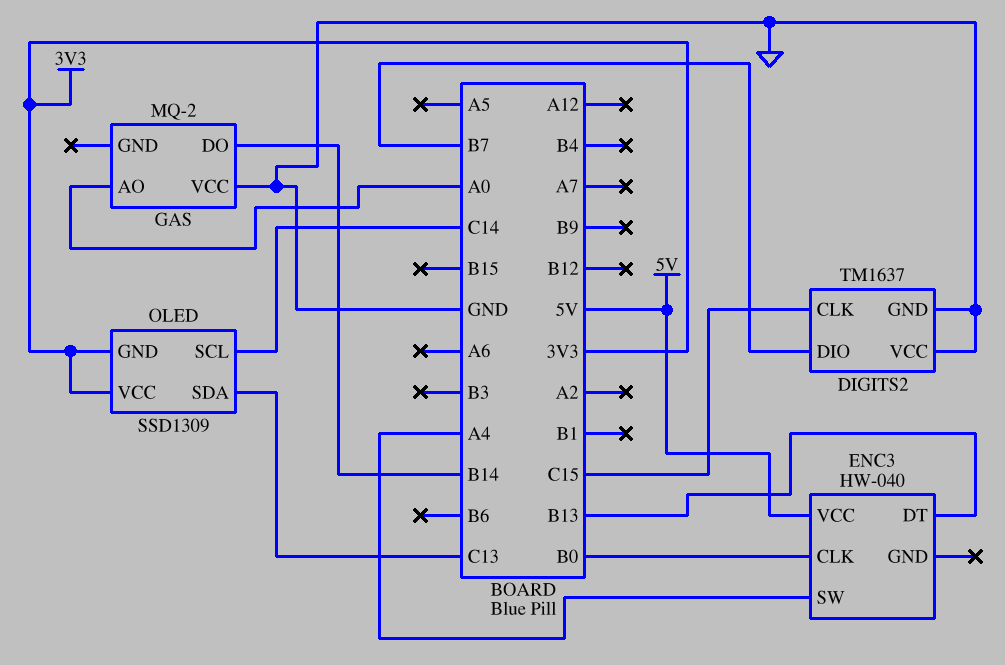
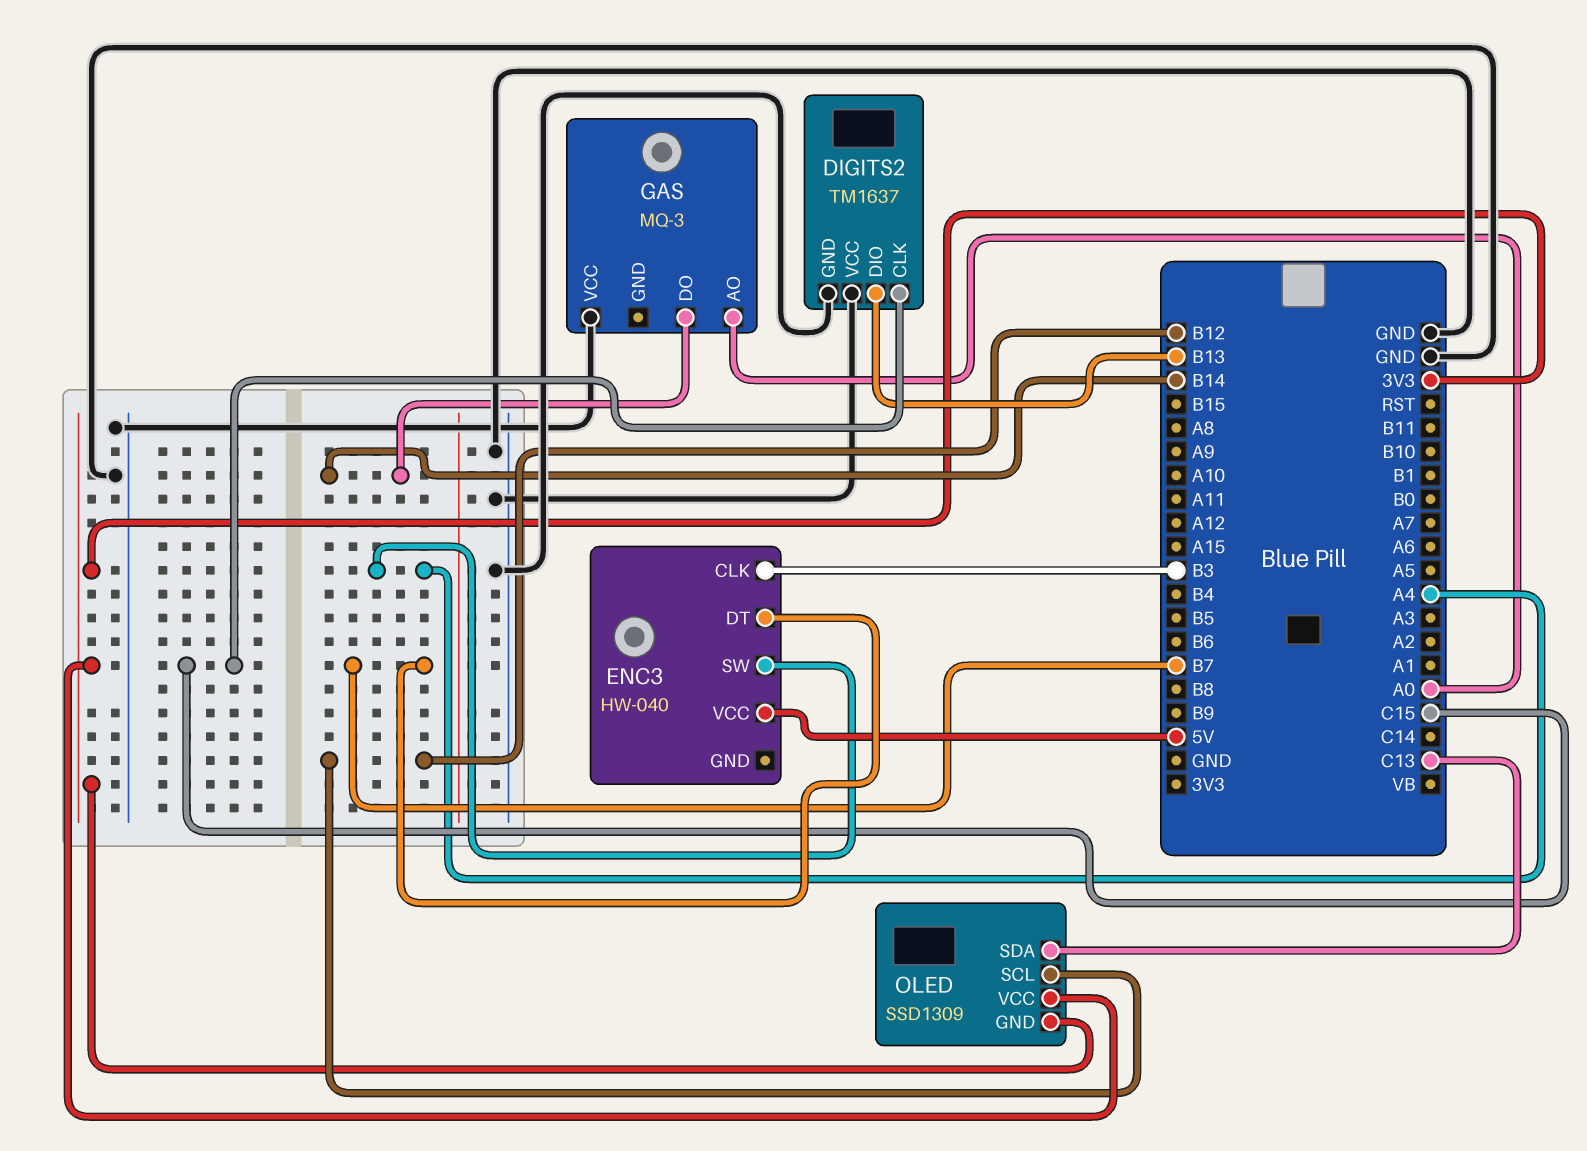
DIGITS2 pin DIO: B7 -> B13
ENC3 pin CLK: B0 -> B3
ENC3 pin DT: B13 -> B7
GAS: MQ-2 -> MQ-3
OLED pin SCL: C14 -> B12

